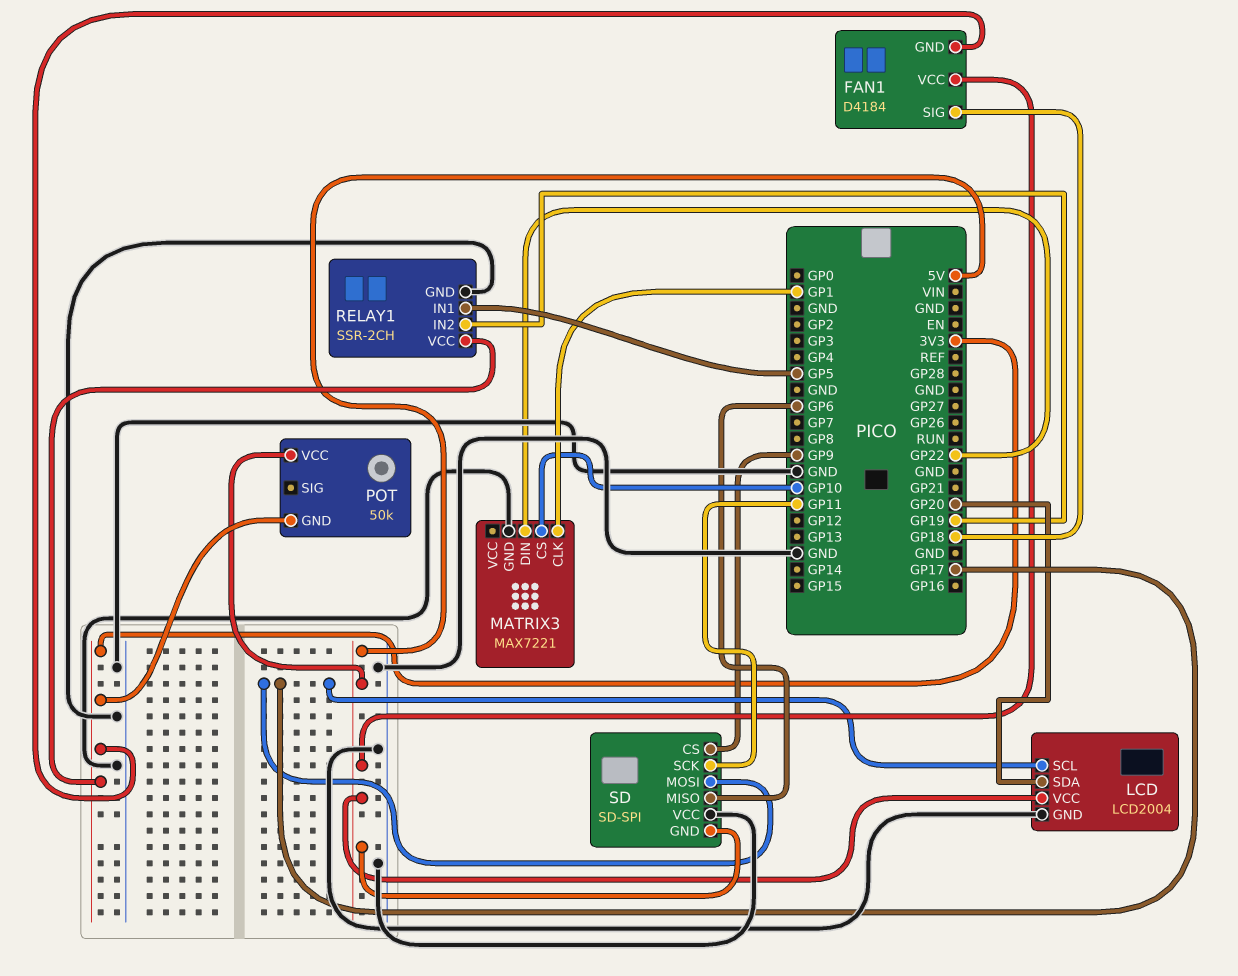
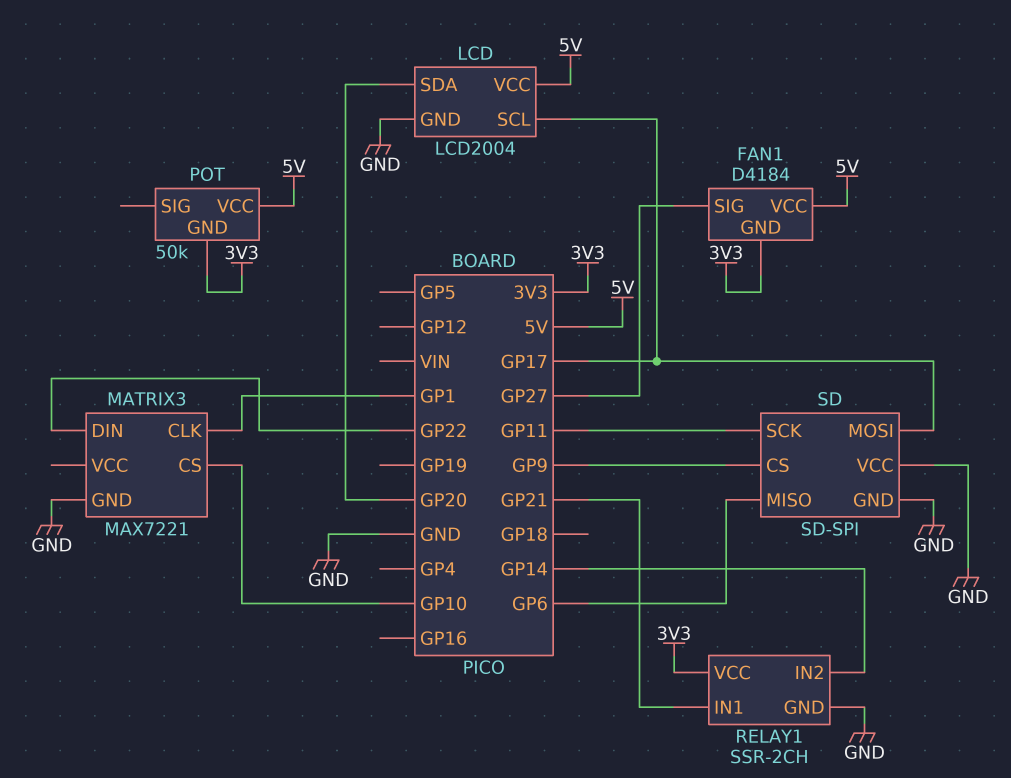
FAN1 pin SIG: GP18 -> GP27
RELAY1 pin IN1: GP5 -> GP21
RELAY1 pin IN2: GP19 -> GP14
SD pin GND: 5V -> GND

